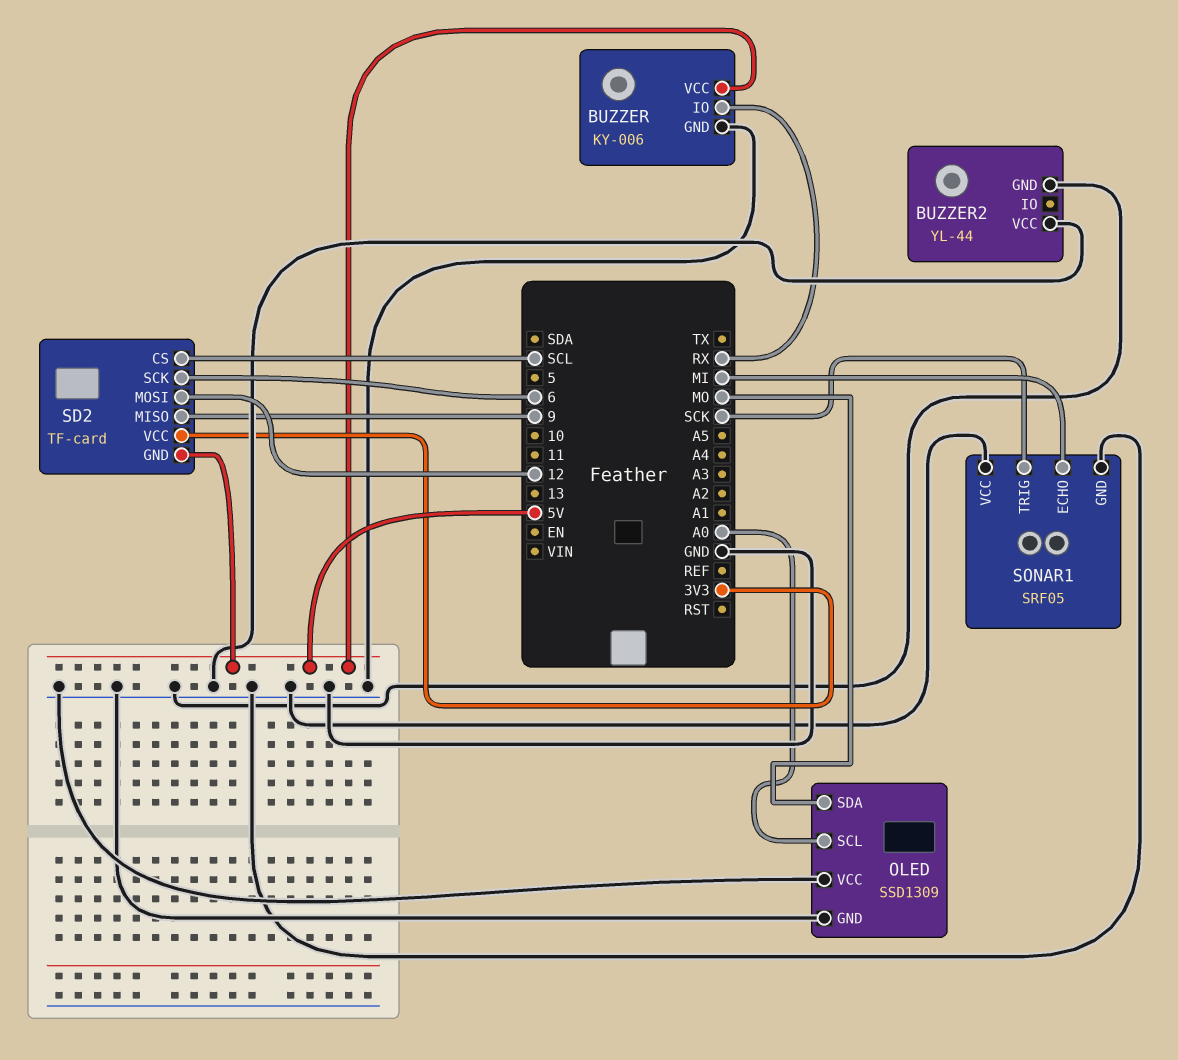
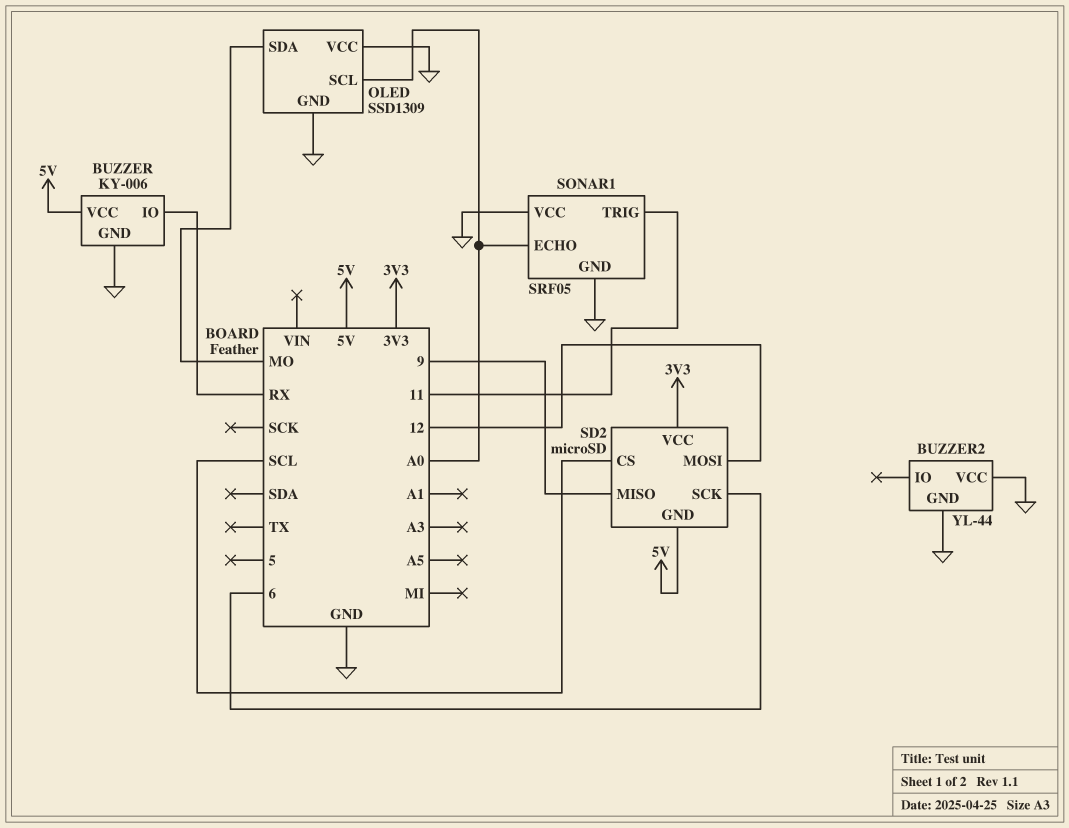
SD2: TF-card -> microSD
SONAR1 pin ECHO: MI -> A0
SONAR1 pin TRIG: SCK -> 11

